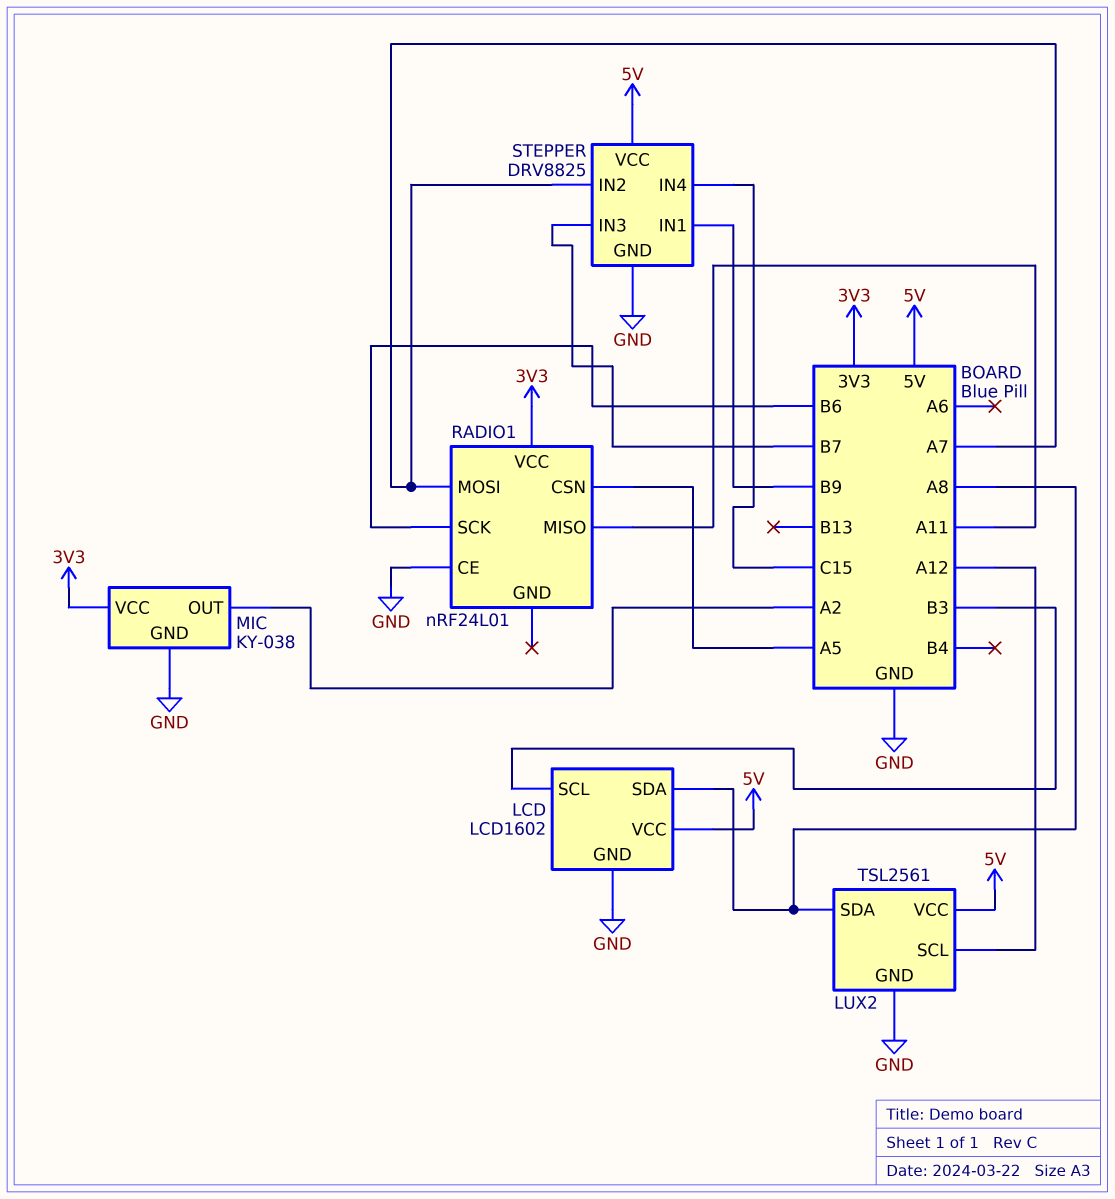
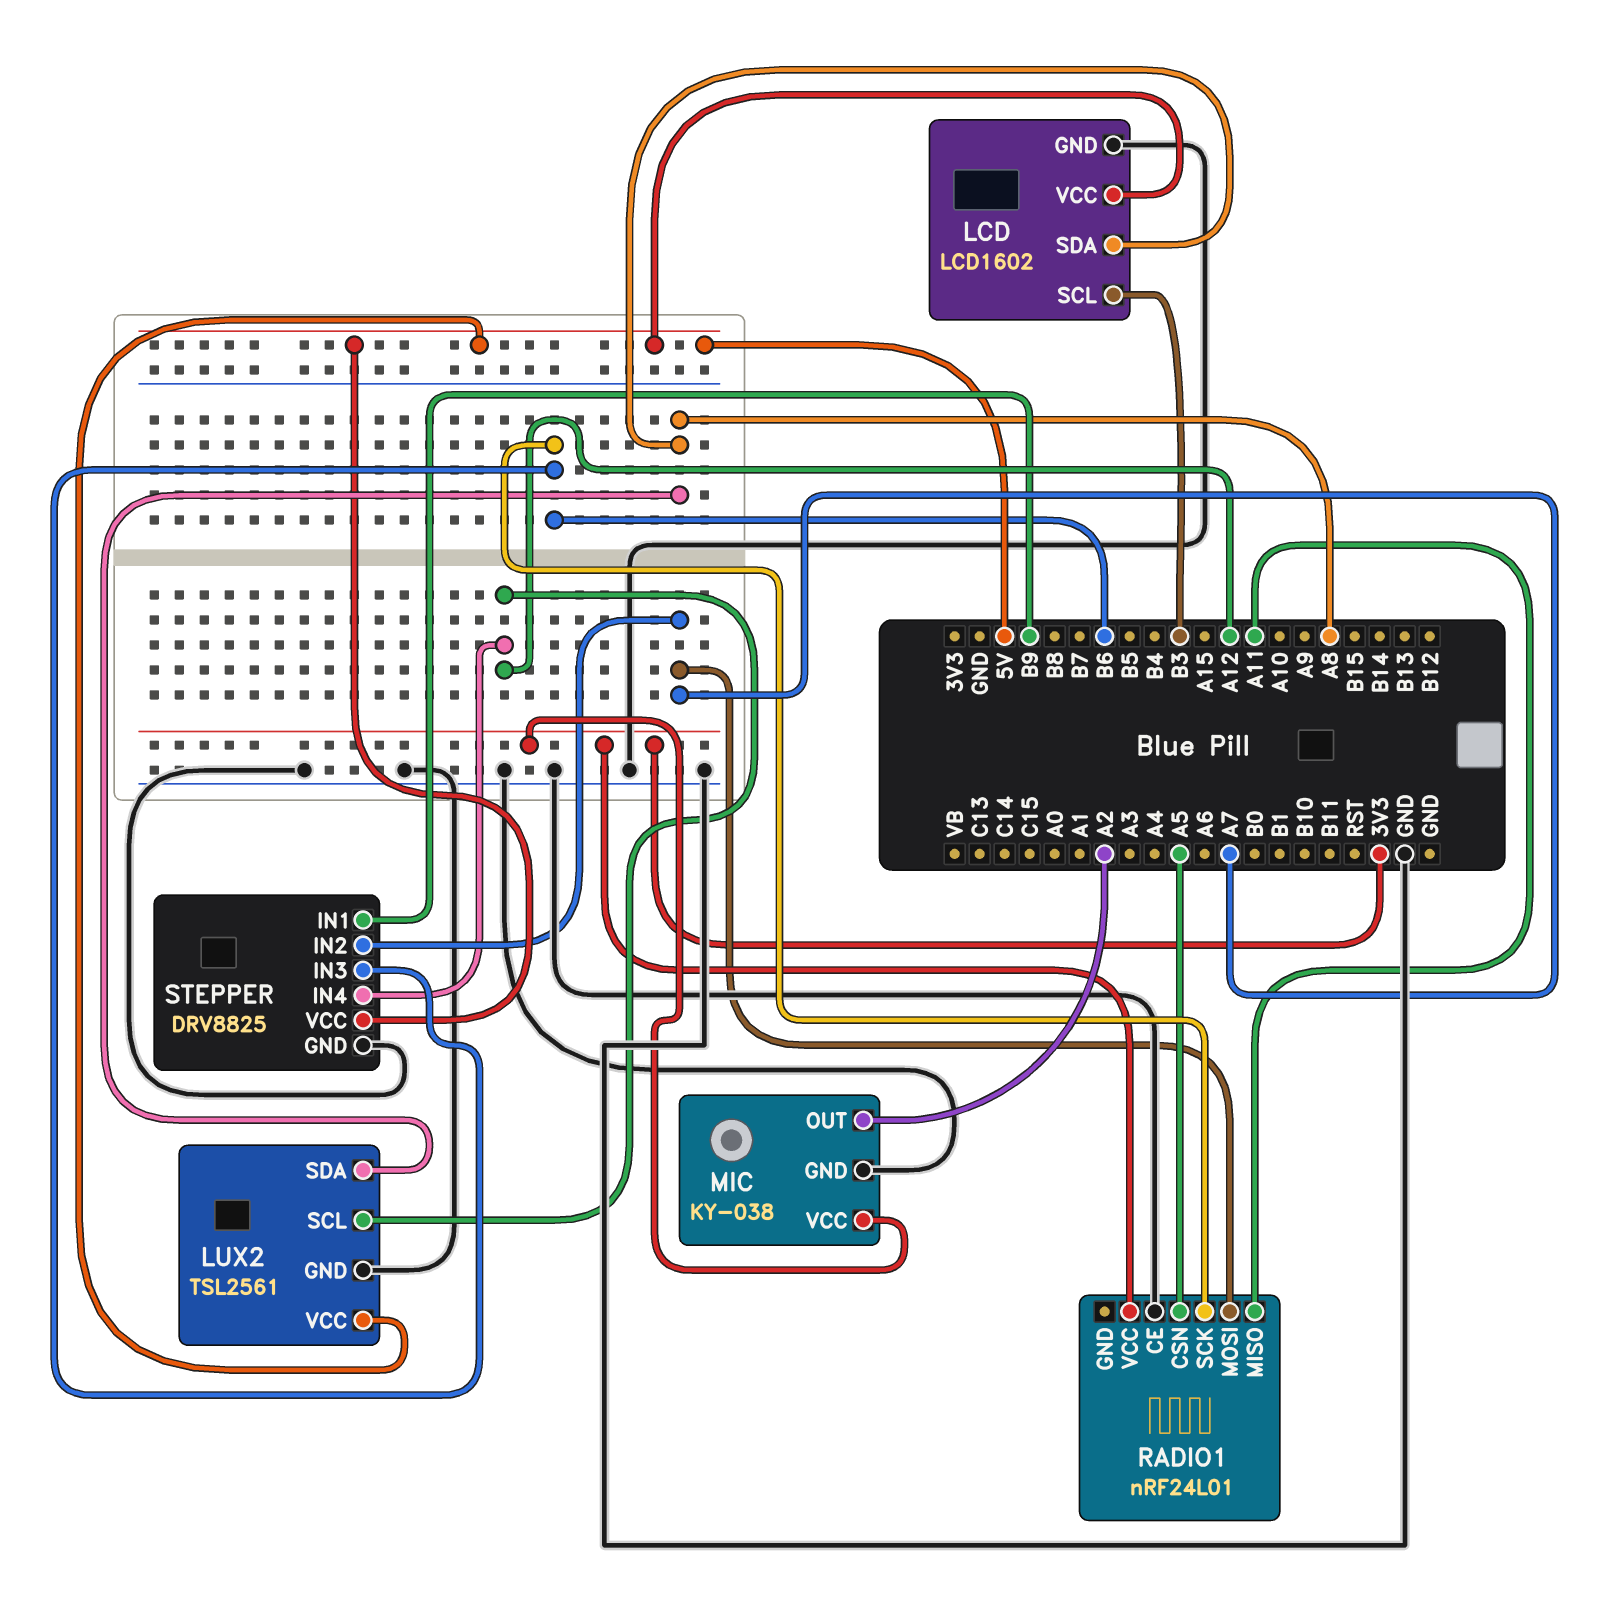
STEPPER pin IN3: B7 -> B6
STEPPER pin IN4: C15 -> A12

